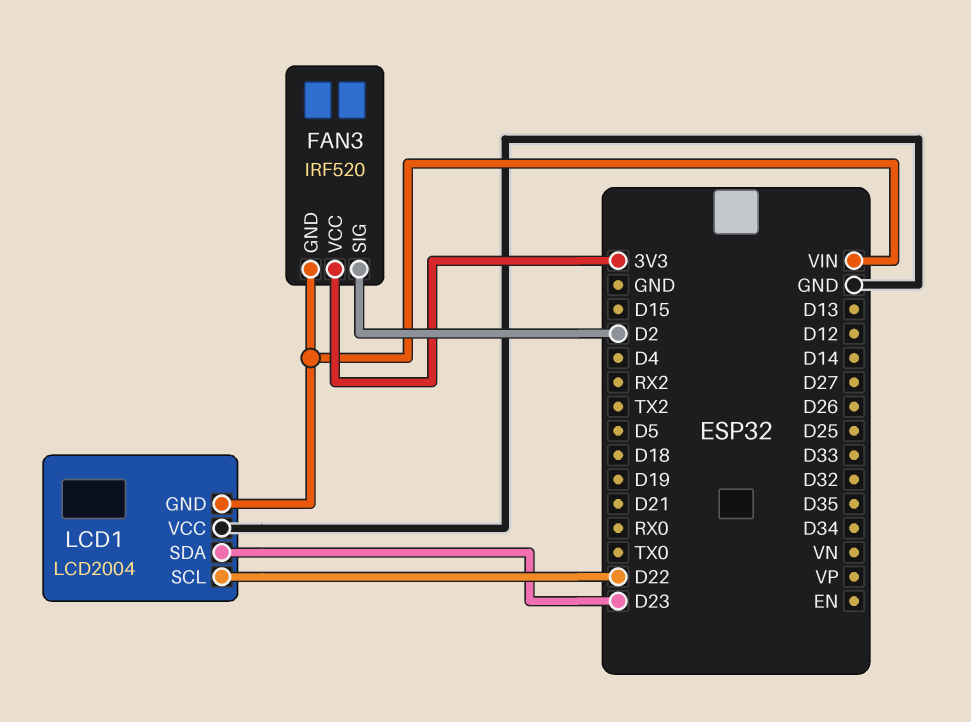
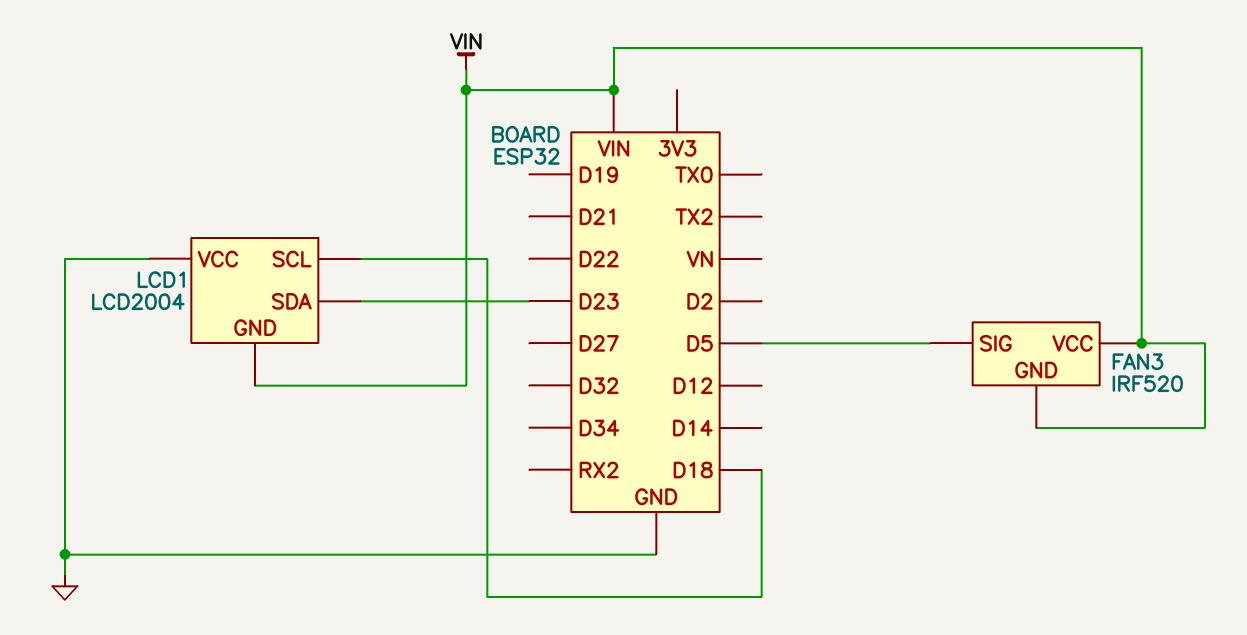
FAN3 pin SIG: D2 -> D5
FAN3 pin VCC: 3V3 -> VIN
LCD1 pin SCL: D22 -> D18

